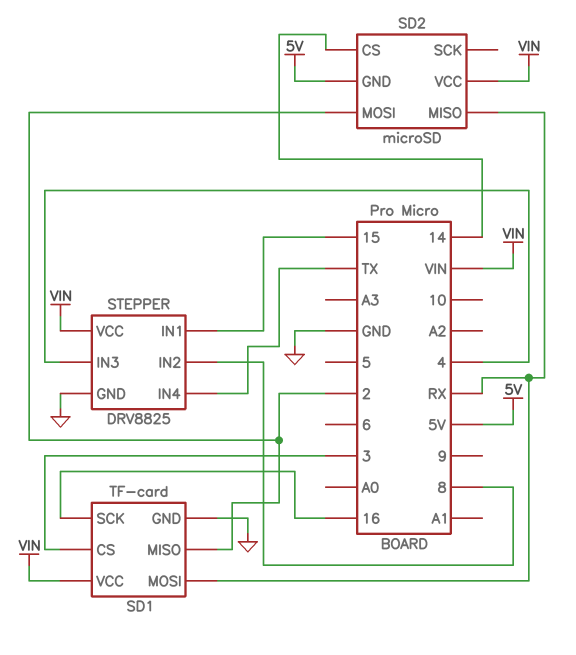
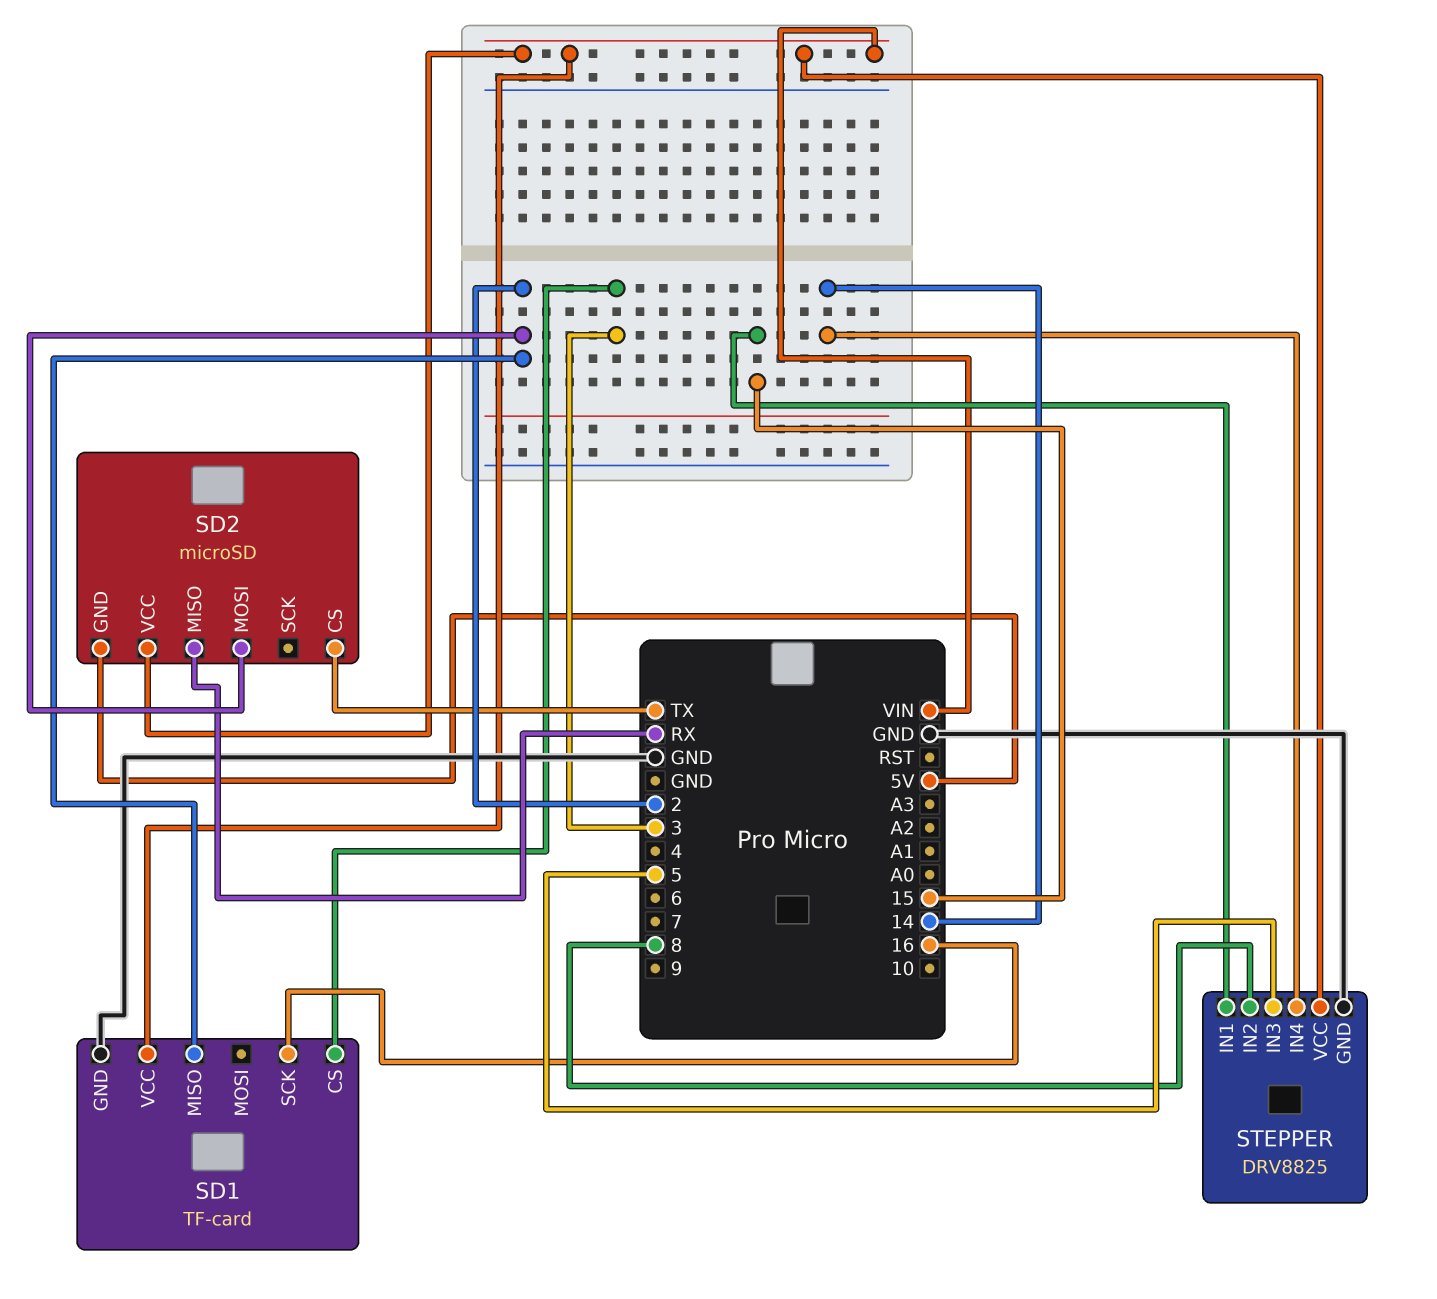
SD1 pin MOSI: RX -> none
SD2 pin CS: 14 -> TX
STEPPER pin IN3: 4 -> 5
STEPPER pin IN4: TX -> 14

